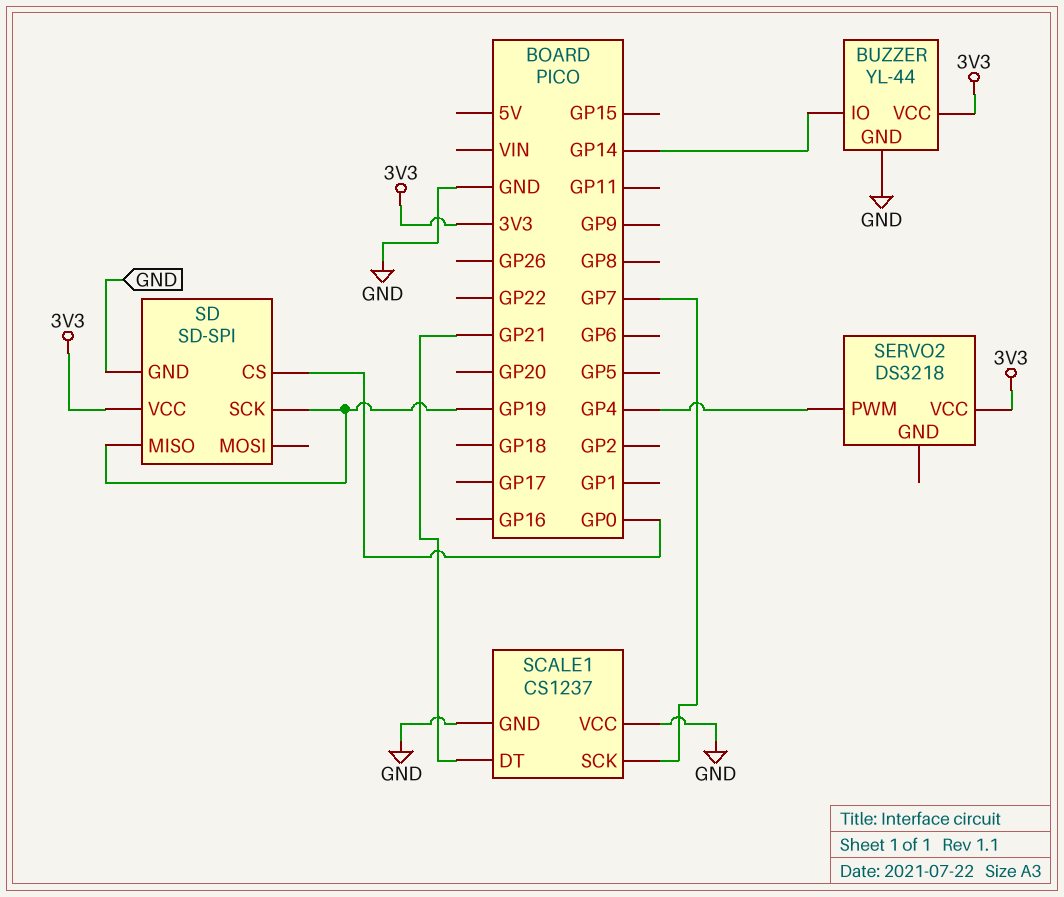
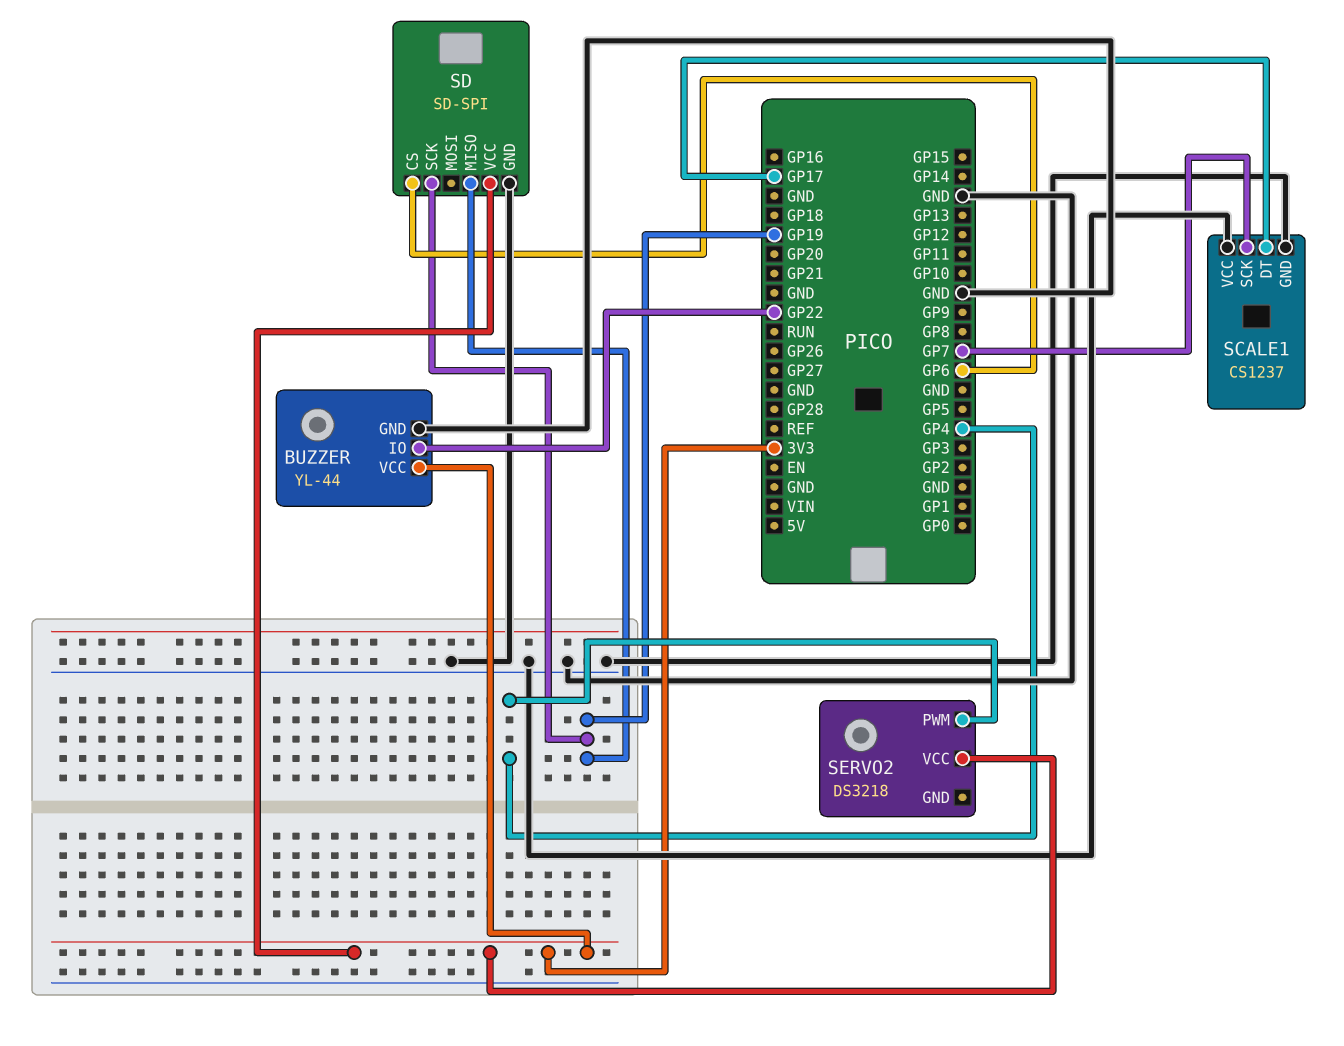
BUZZER pin IO: GP14 -> GP22
SCALE1 pin DT: GP21 -> GP17
SD pin CS: GP0 -> GP6

